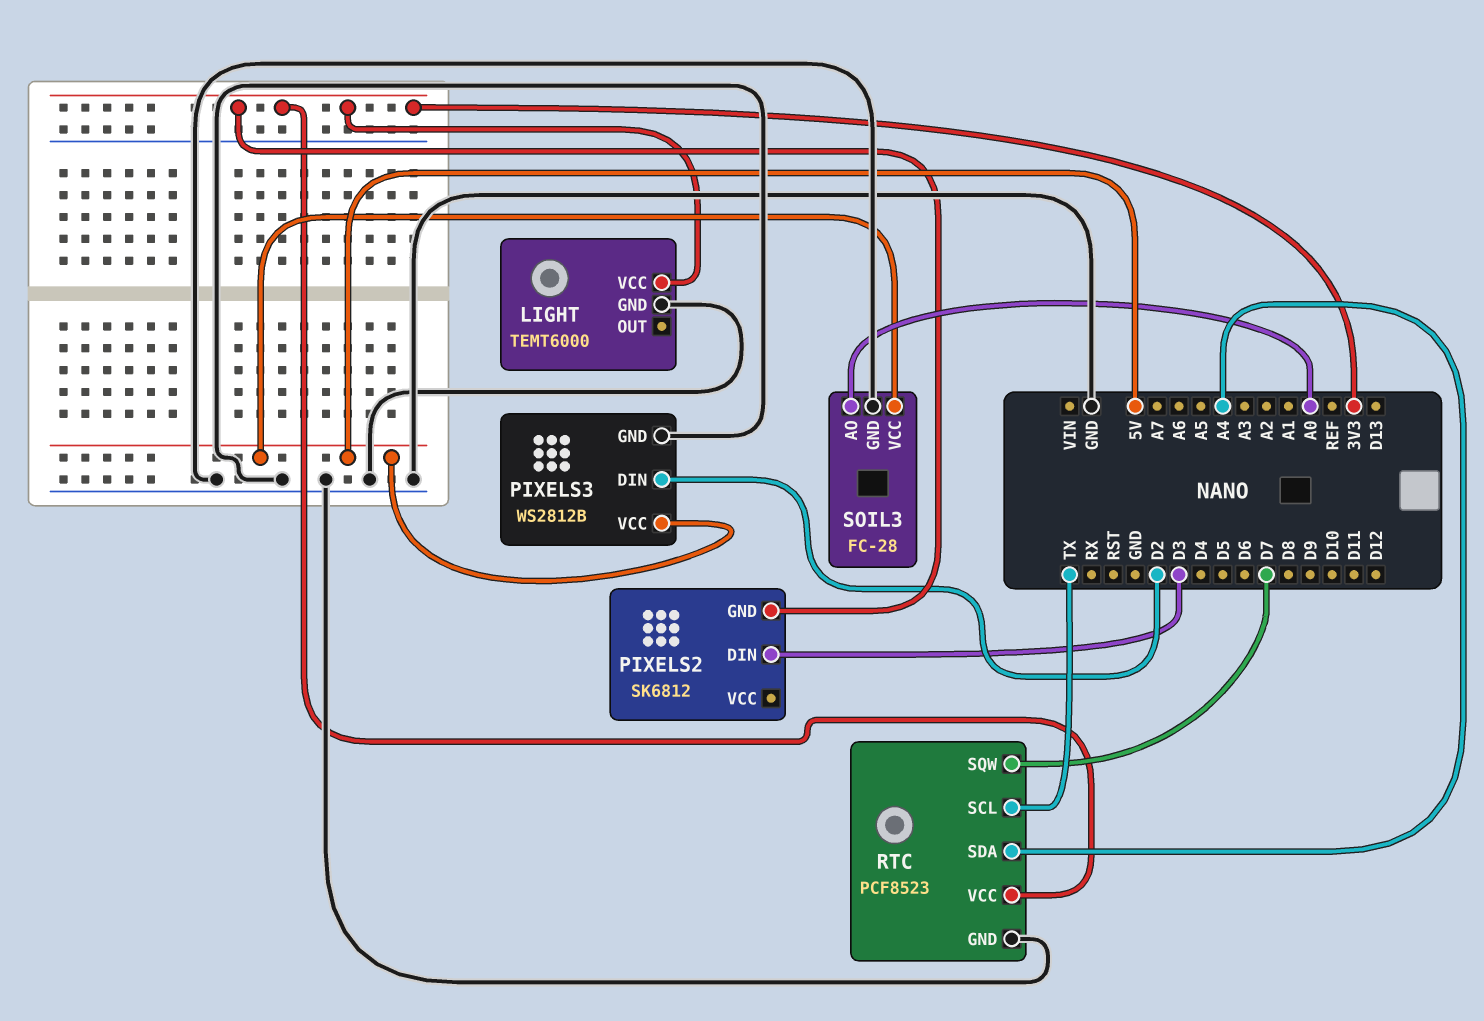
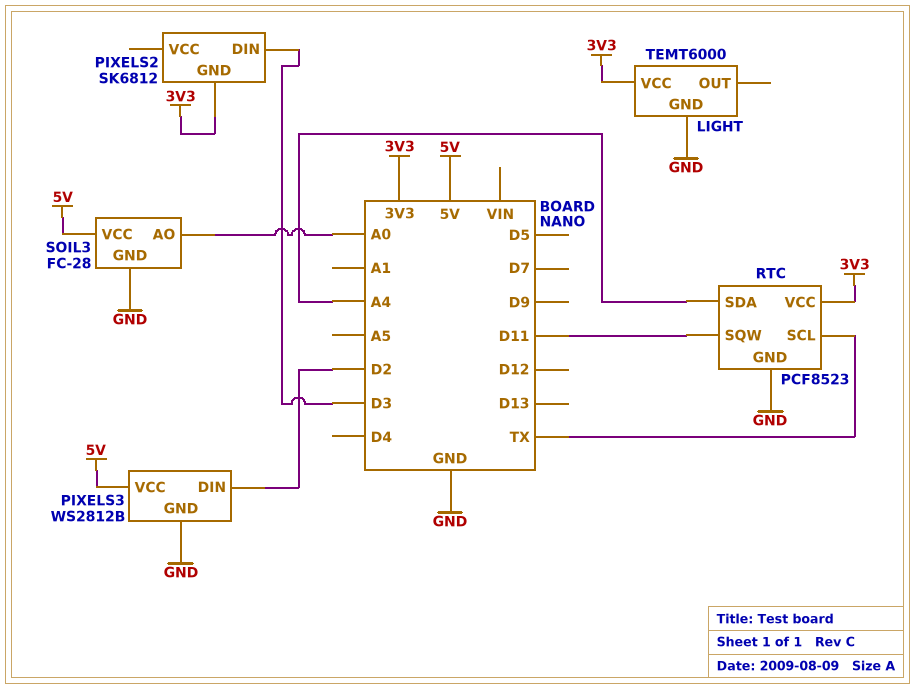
RTC pin SQW: D7 -> D11

